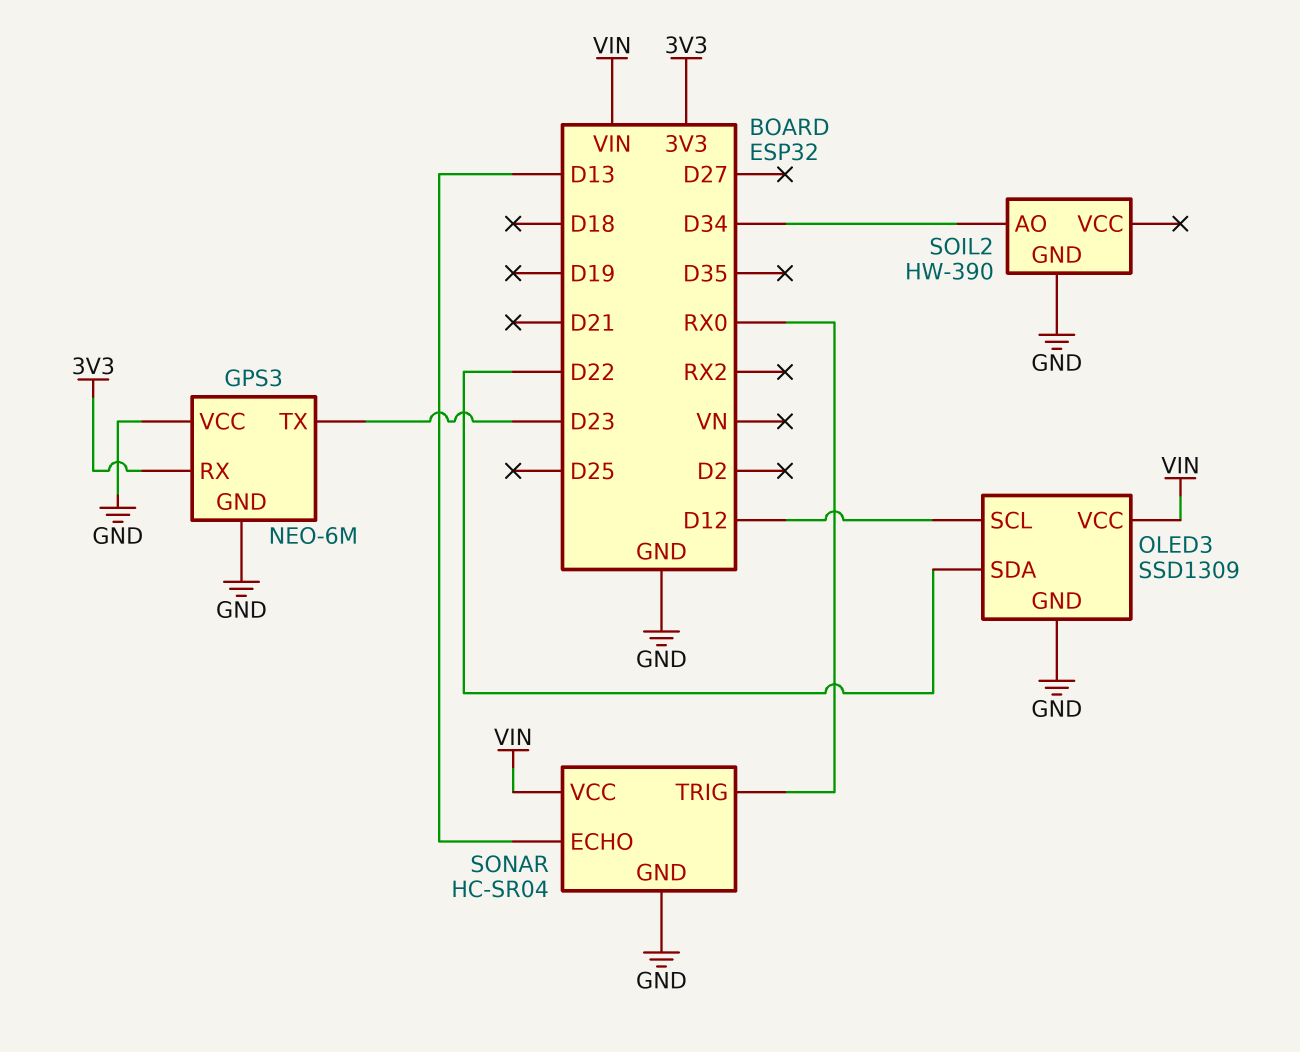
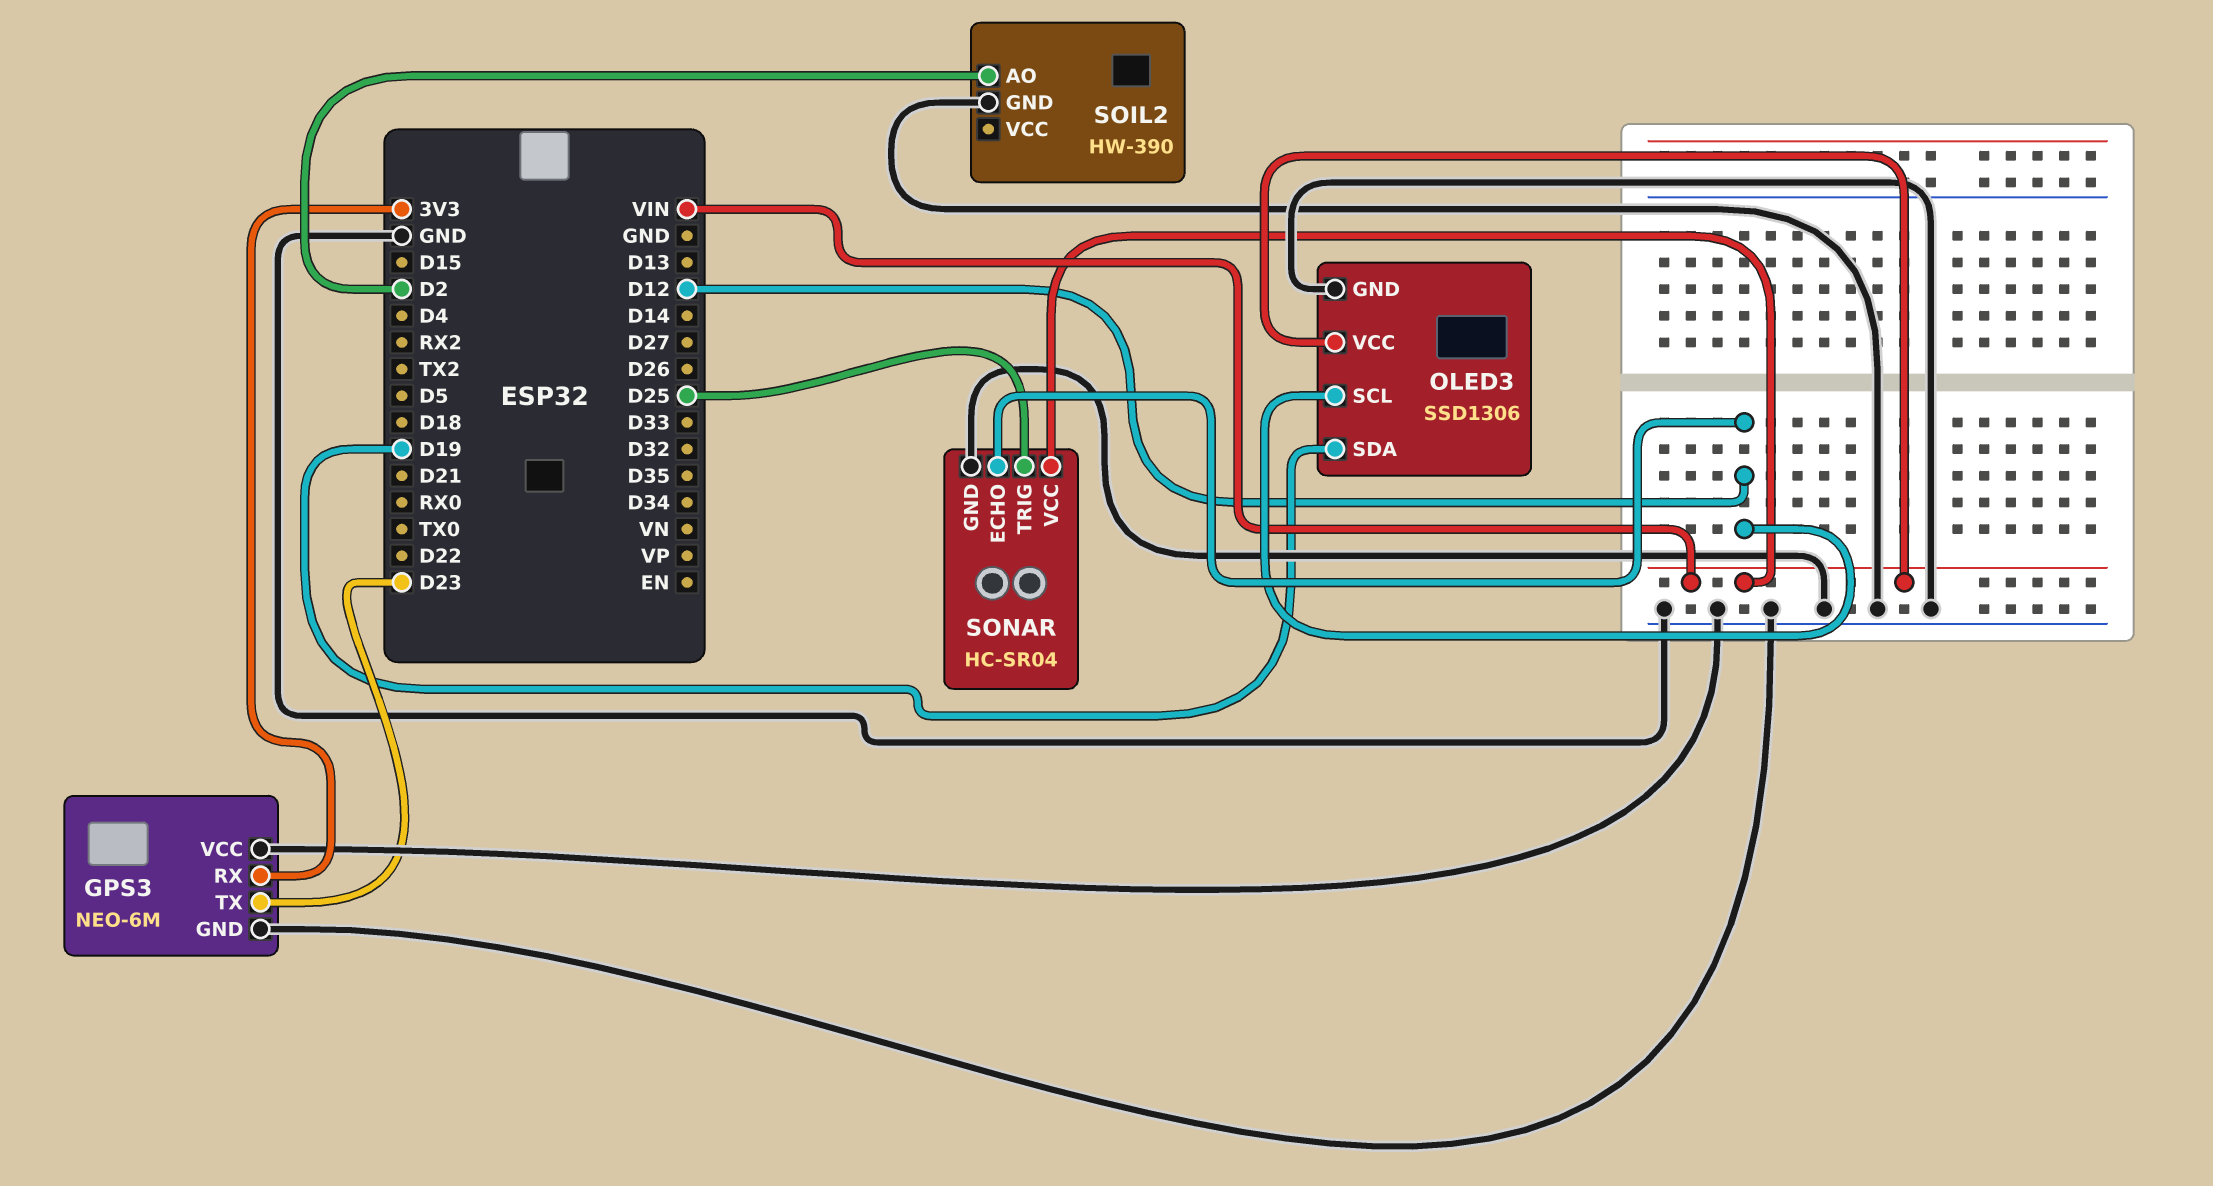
OLED3: SSD1309 -> SSD1306
OLED3 pin SDA: D22 -> D19
SOIL2 pin AO: D34 -> D2
SONAR pin ECHO: D13 -> D12
SONAR pin TRIG: RX0 -> D25

